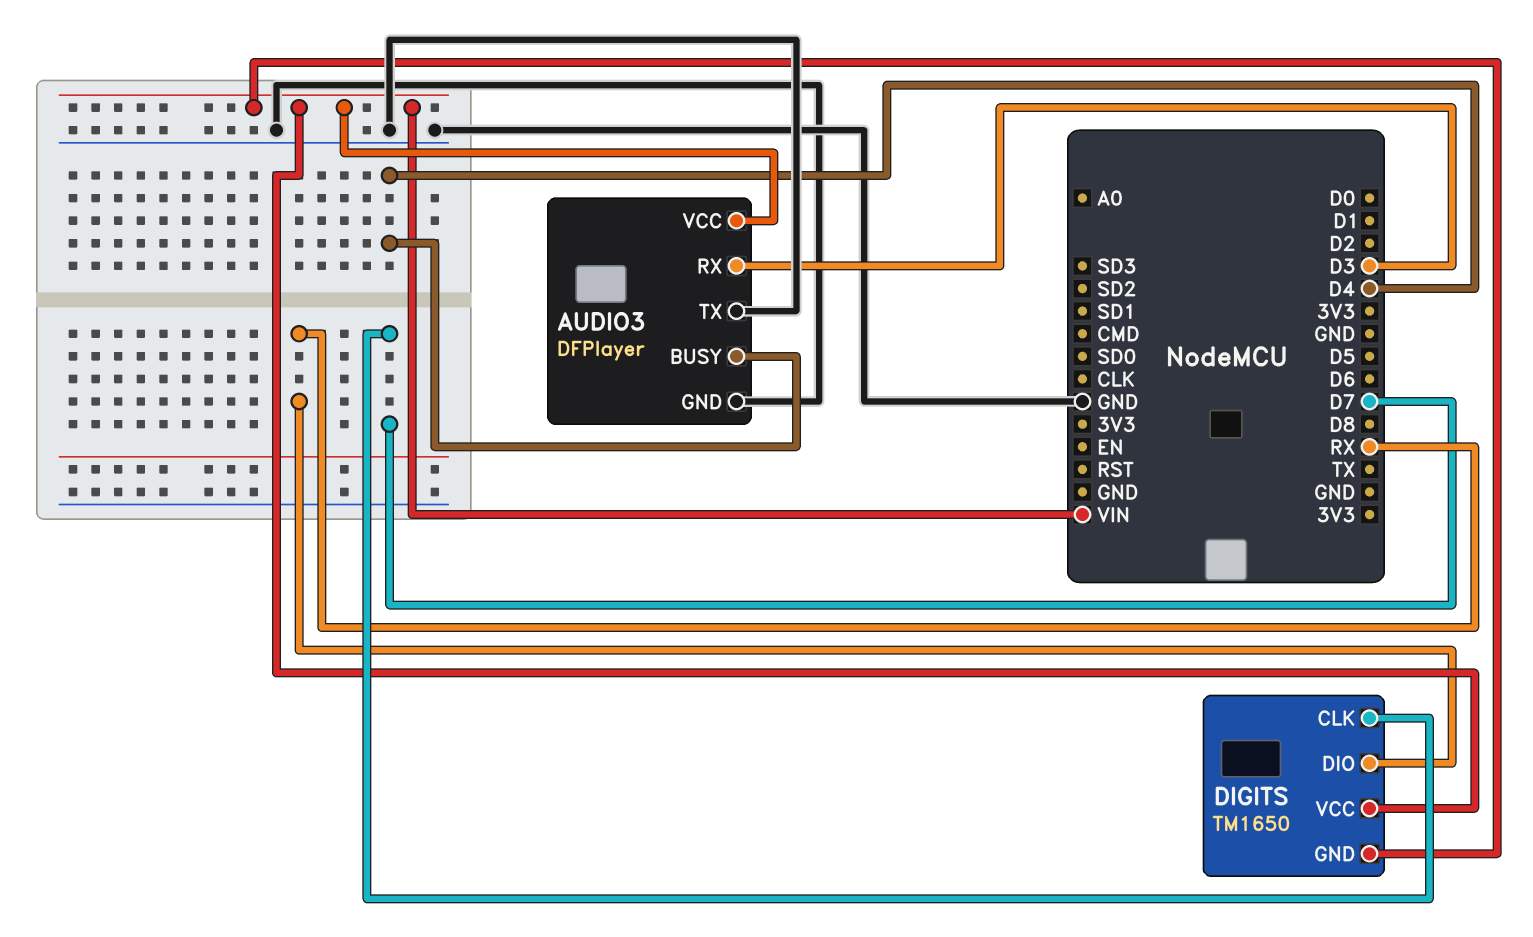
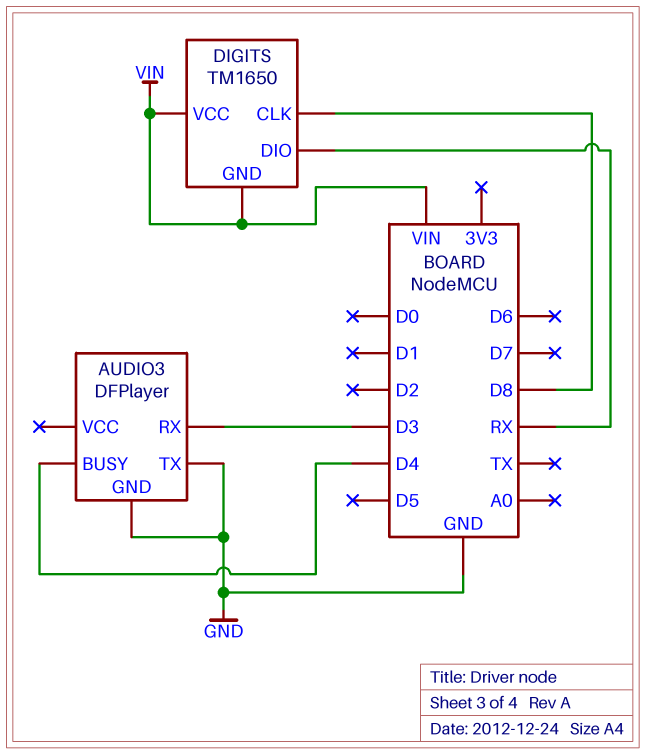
AUDIO3 pin VCC: VIN -> none
DIGITS pin CLK: D7 -> D8

